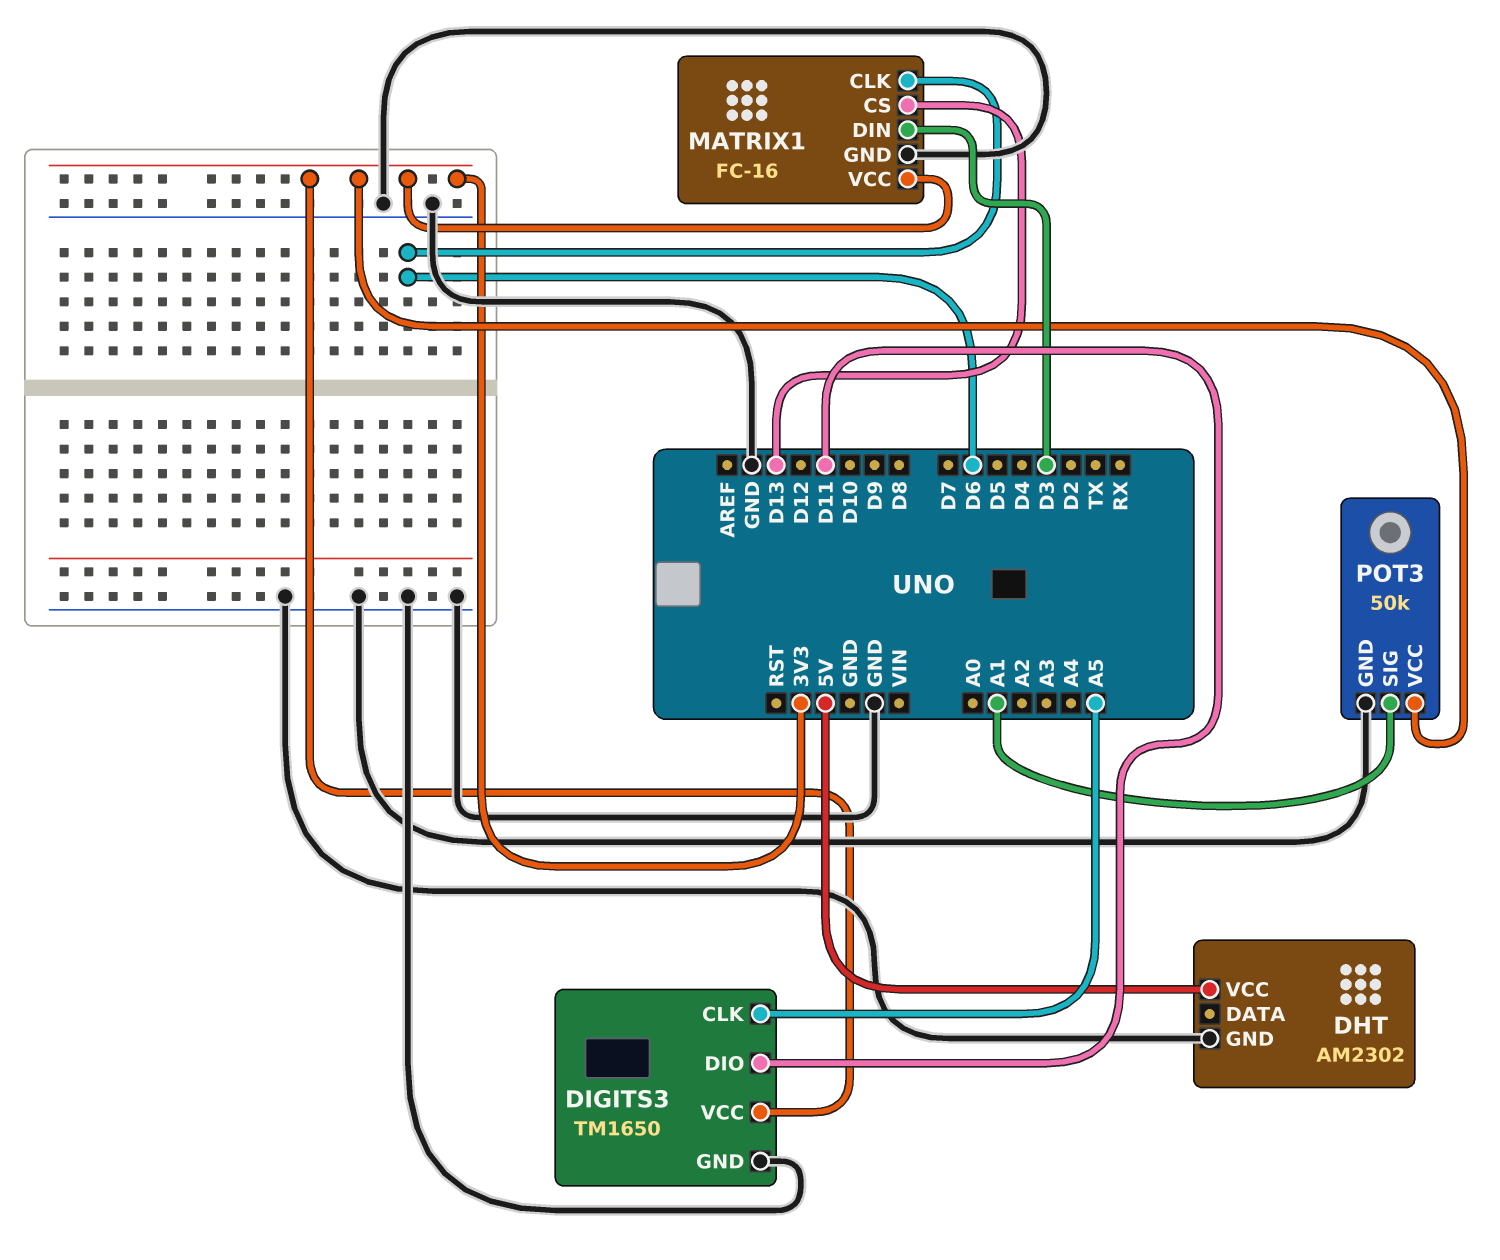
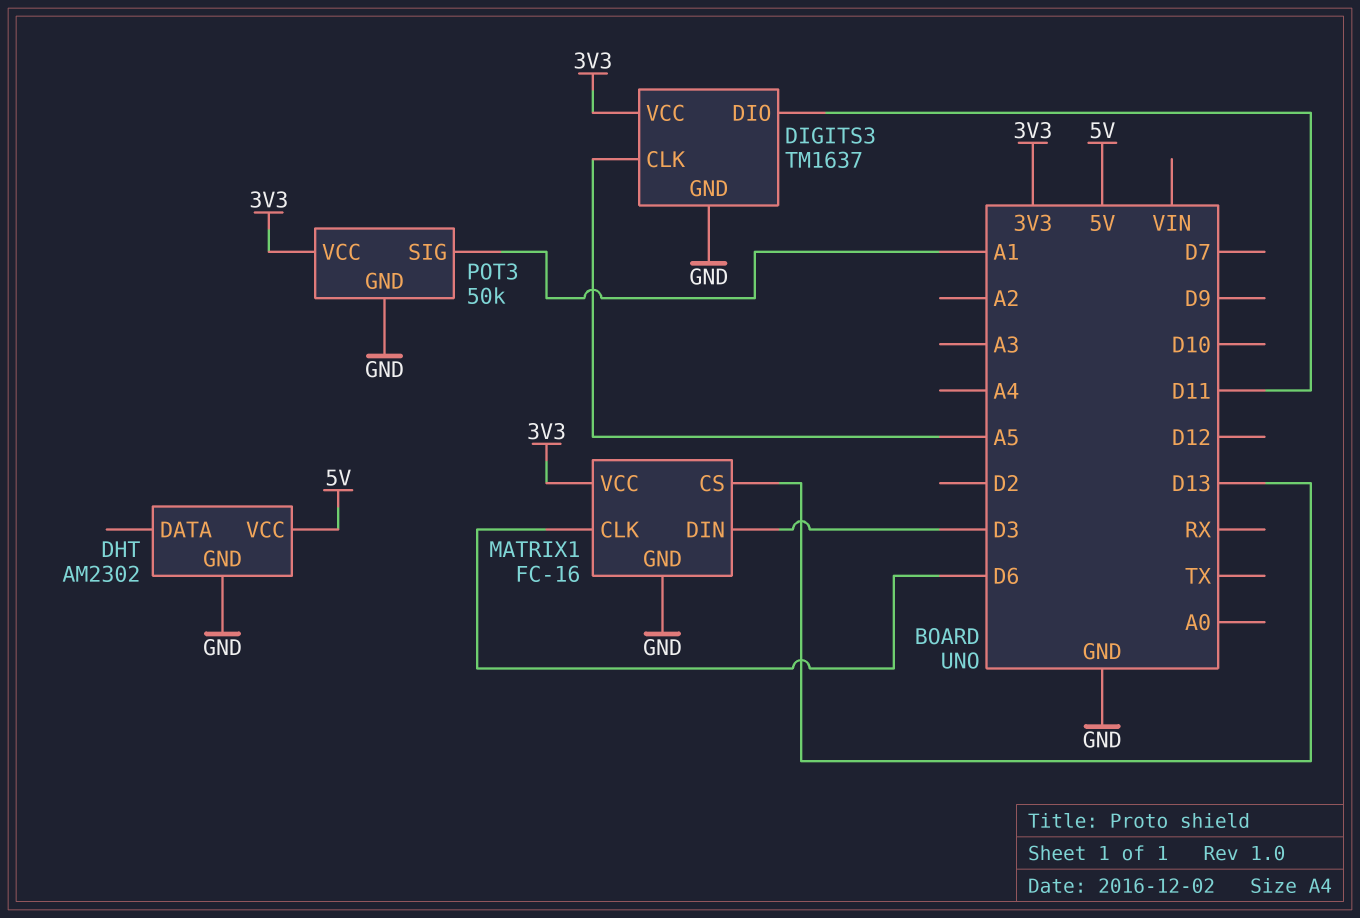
DIGITS3: TM1650 -> TM1637

